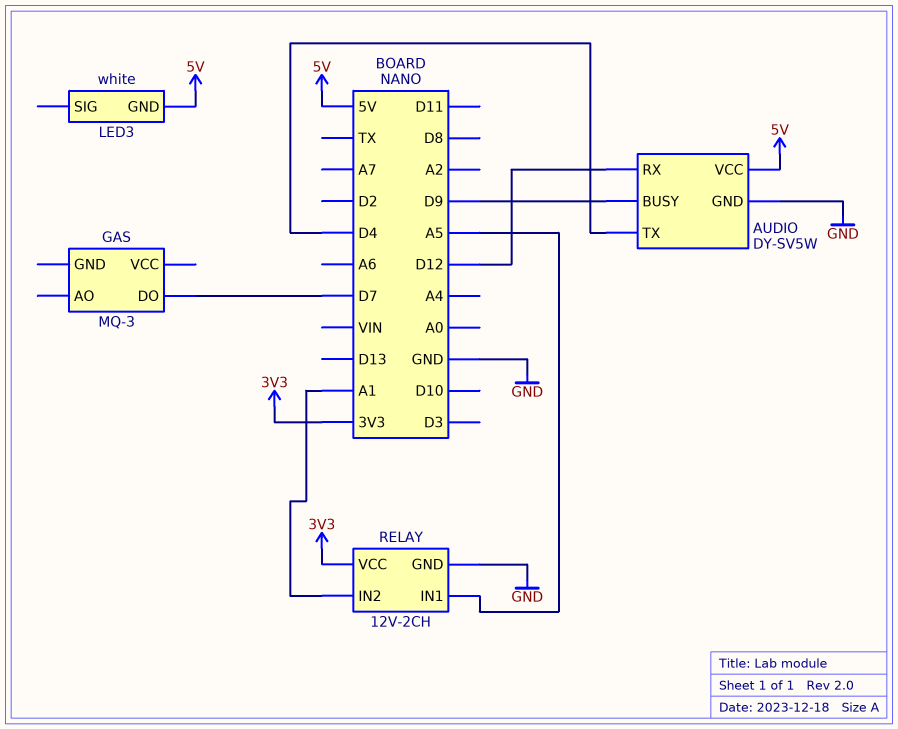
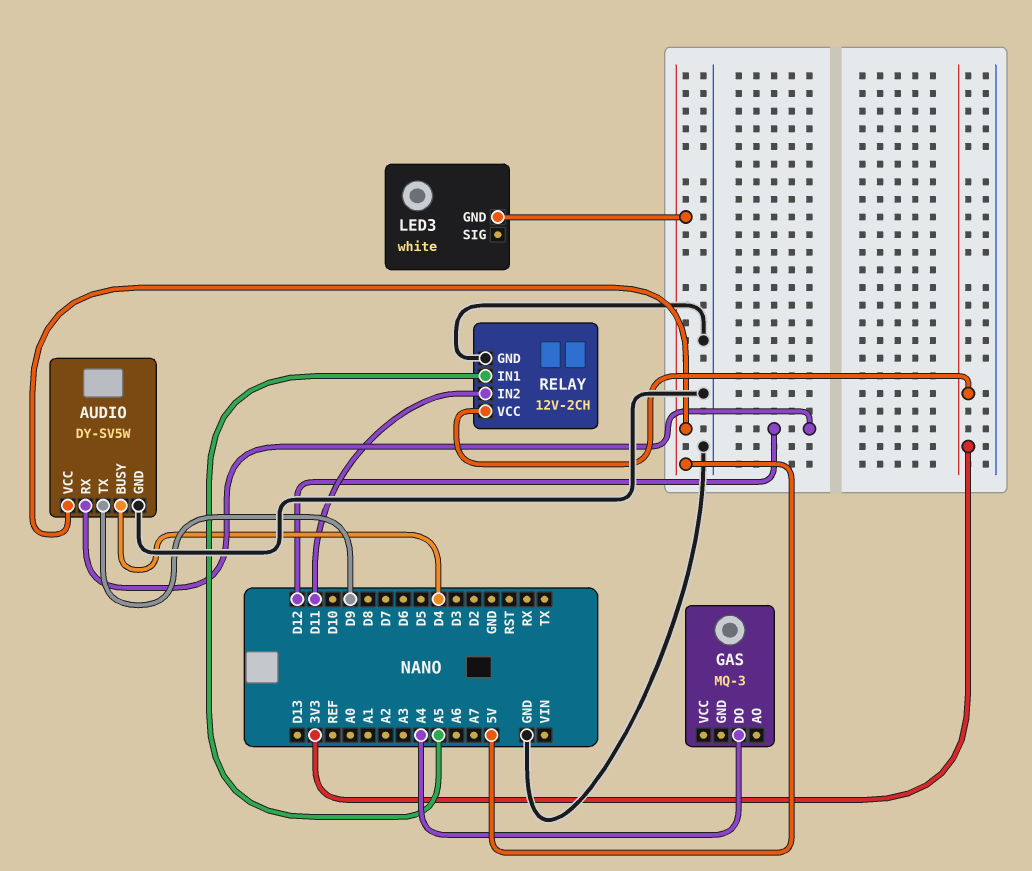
AUDIO pin BUSY: D9 -> D4
AUDIO pin TX: D4 -> D9
GAS pin DO: D7 -> A4
RELAY pin IN2: A1 -> D11

